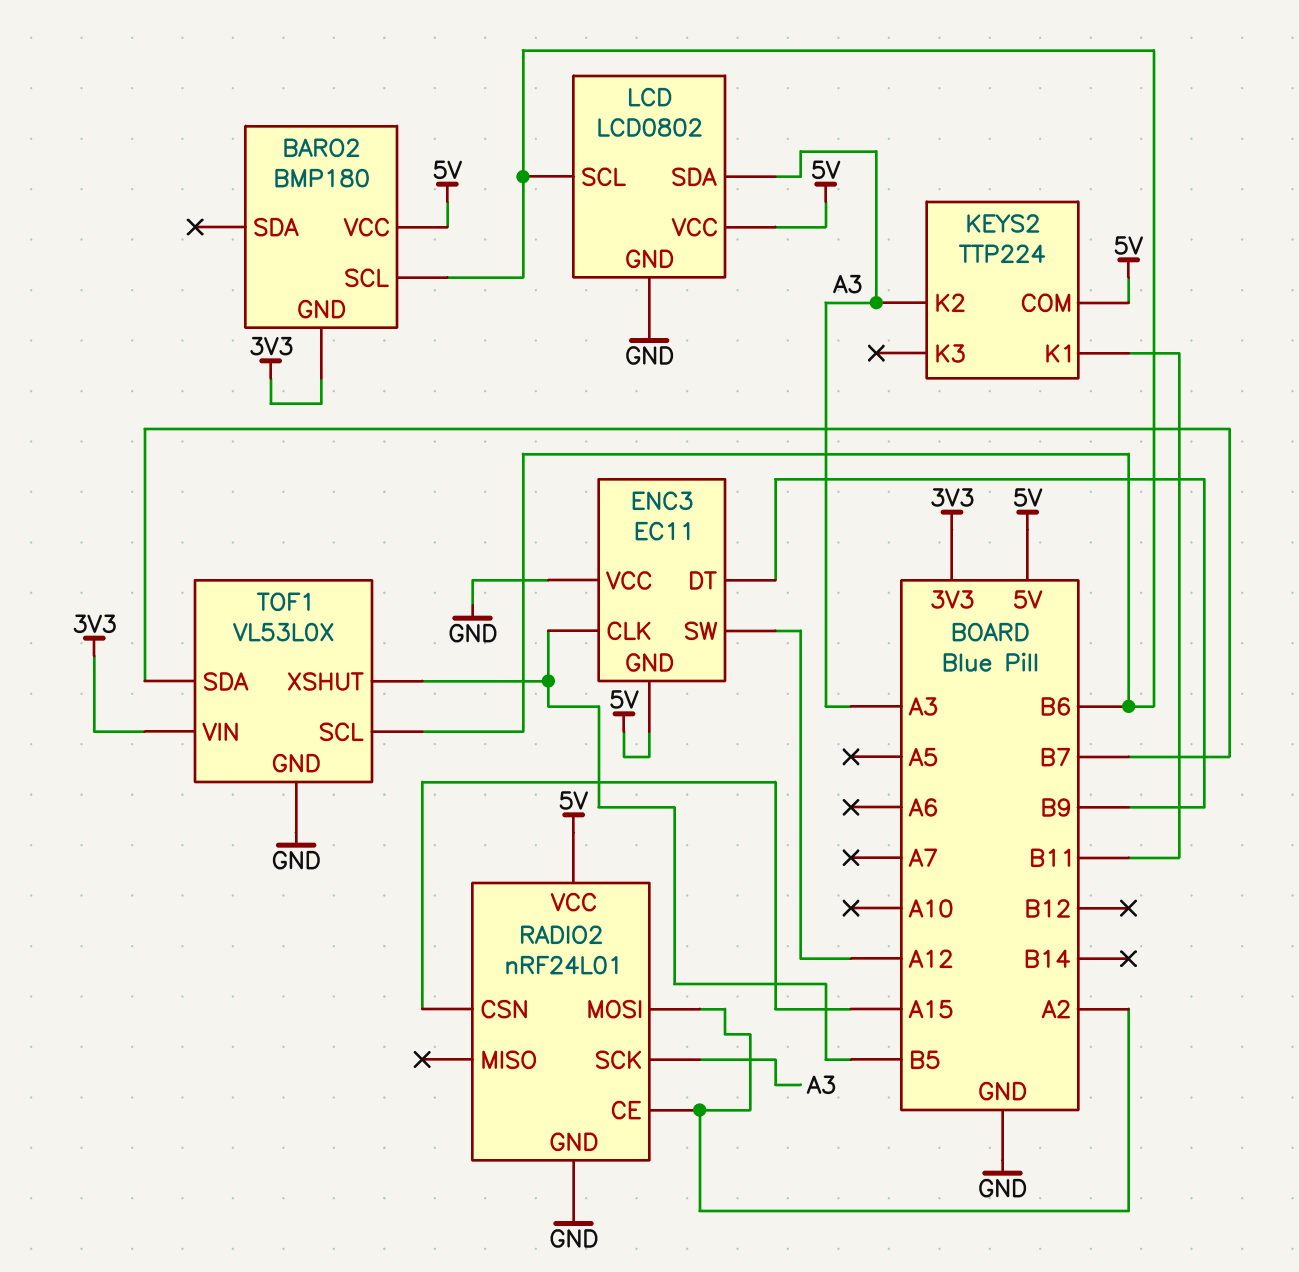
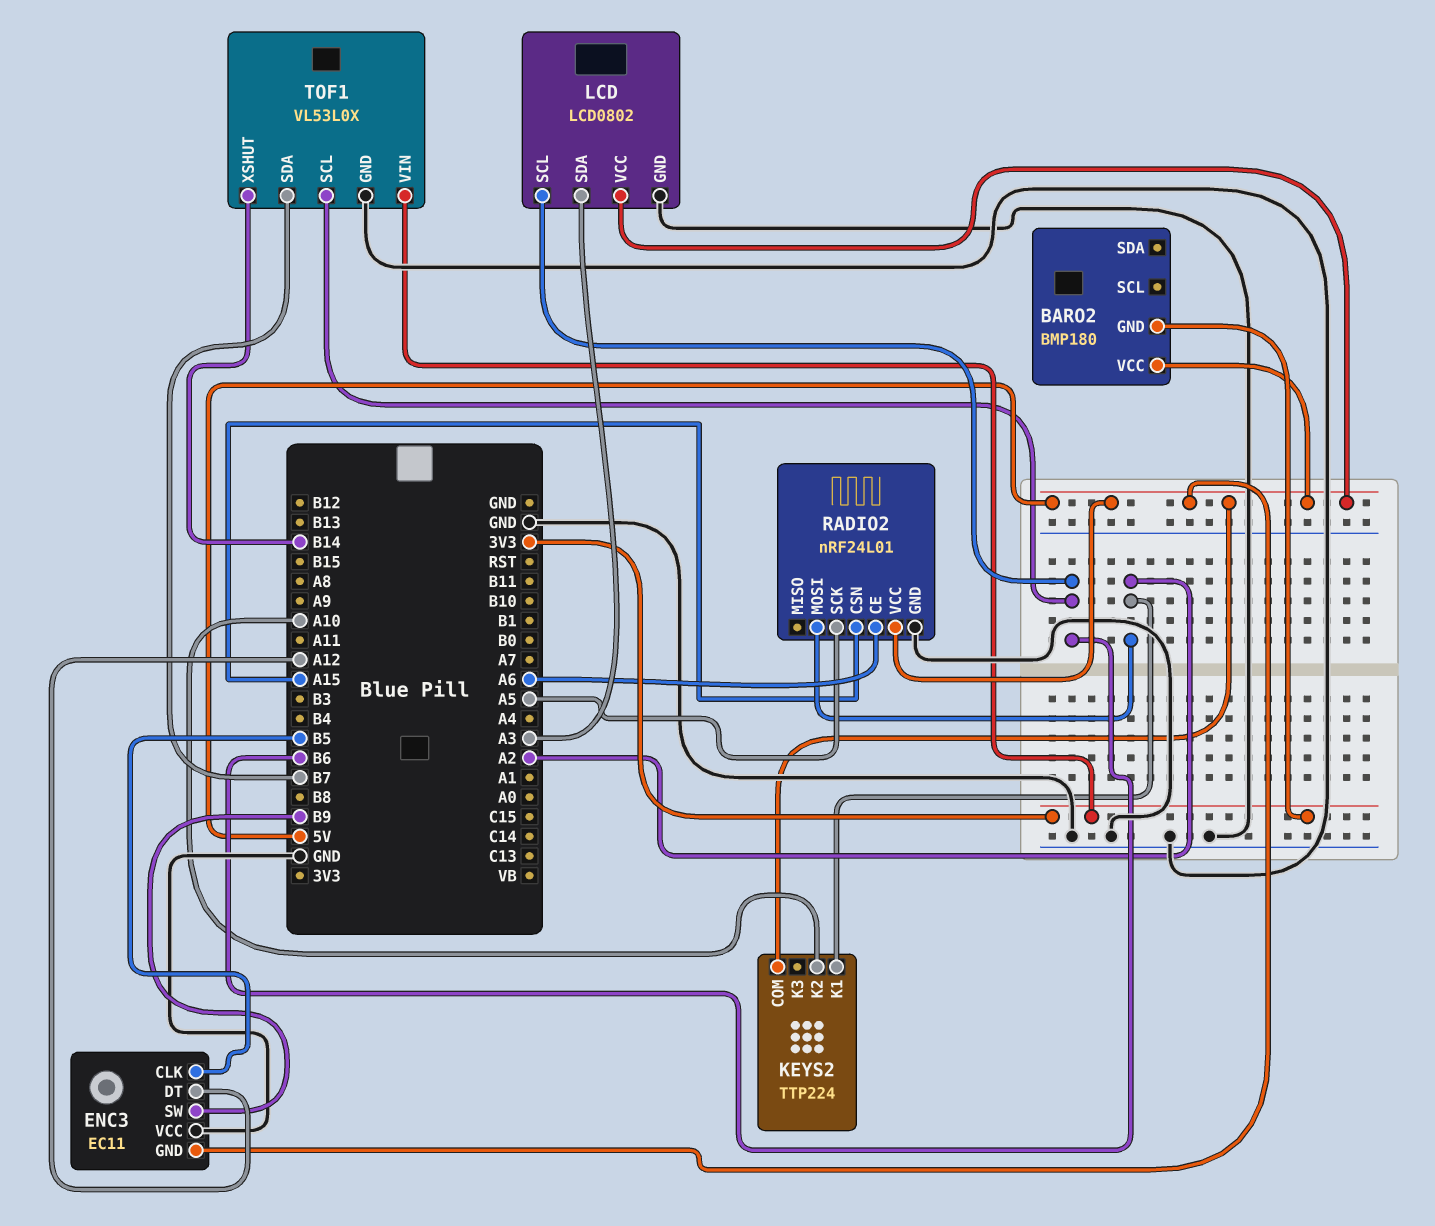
BARO2 pin SCL: B6 -> none
ENC3 pin DT: B9 -> A12
ENC3 pin SW: A12 -> B9
KEYS2 pin K1: B11 -> A2
KEYS2 pin K2: A3 -> A10
RADIO2 pin CE: A2 -> A6
RADIO2 pin SCK: A3 -> A5
TOF1 pin XSHUT: B5 -> B14

